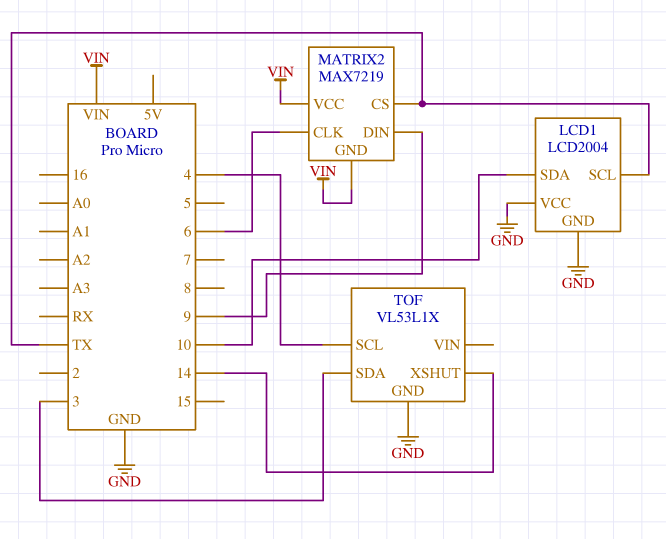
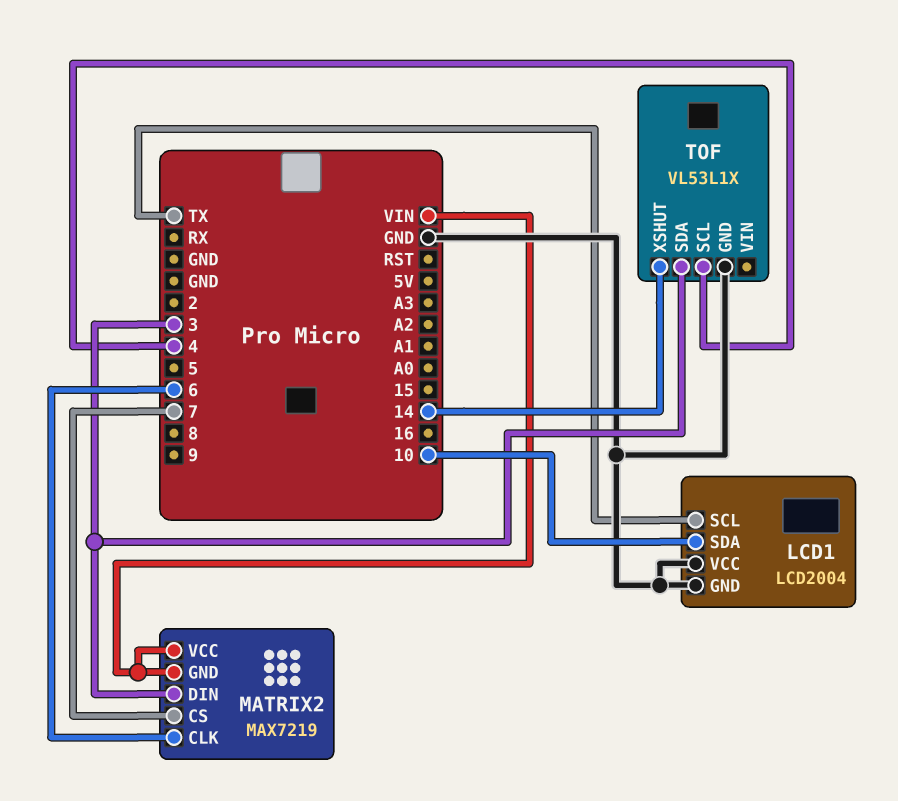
MATRIX2 pin CS: TX -> 7
MATRIX2 pin DIN: 9 -> 3

